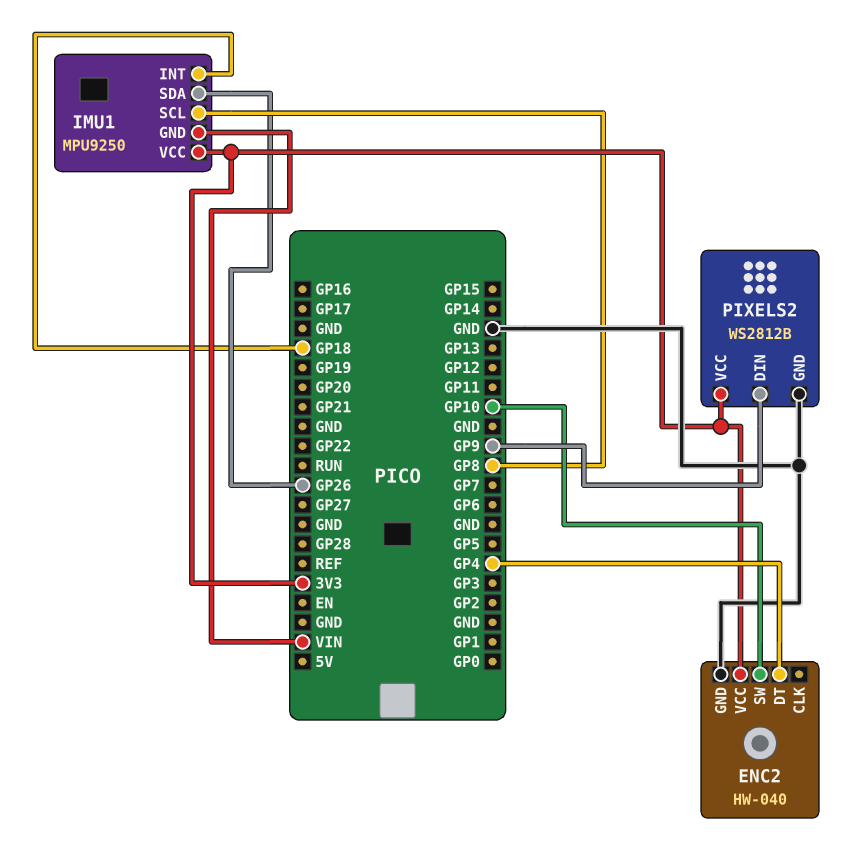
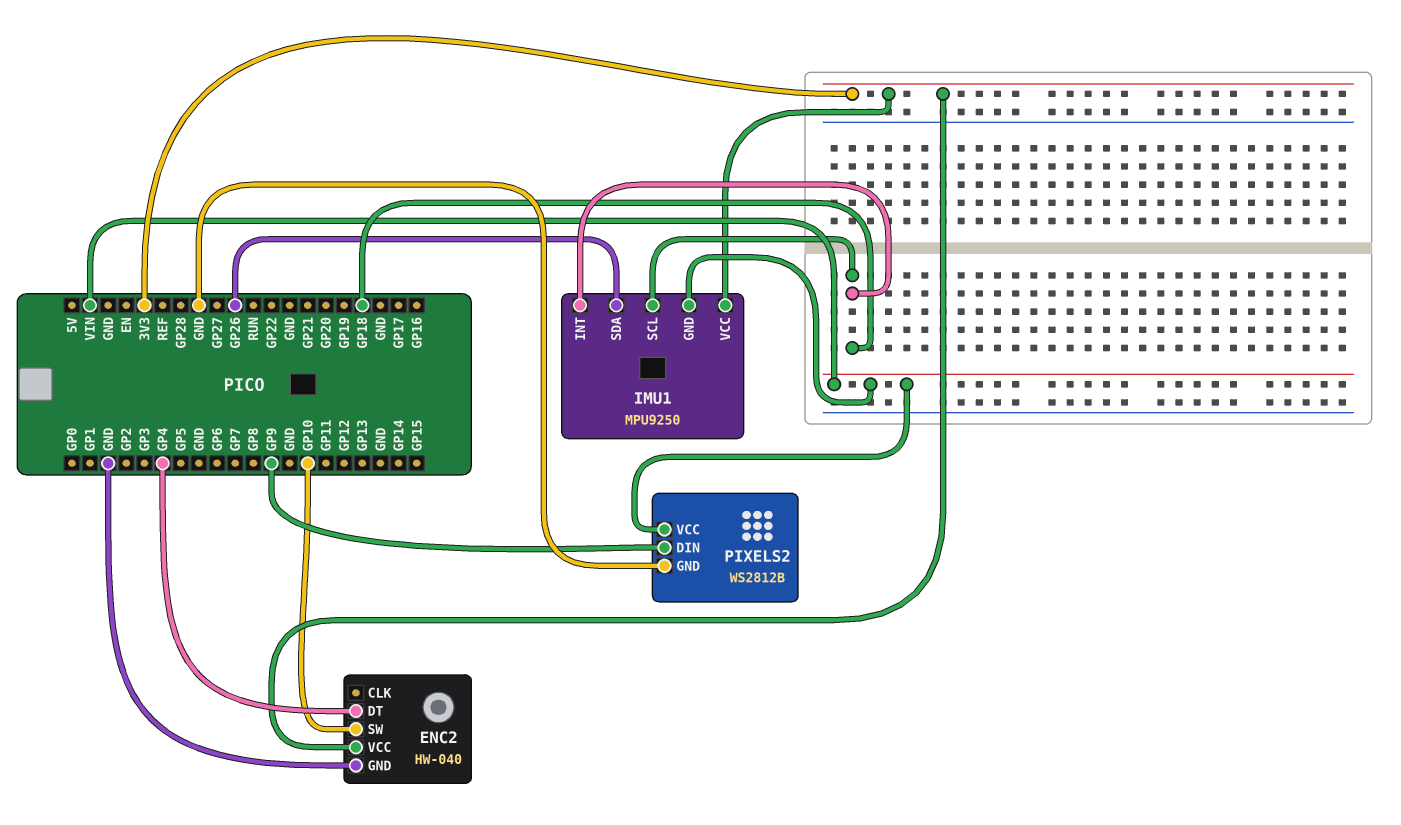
IMU1 pin SCL: GP8 -> GP18
PIXELS2 pin VCC: 3V3 -> VIN

